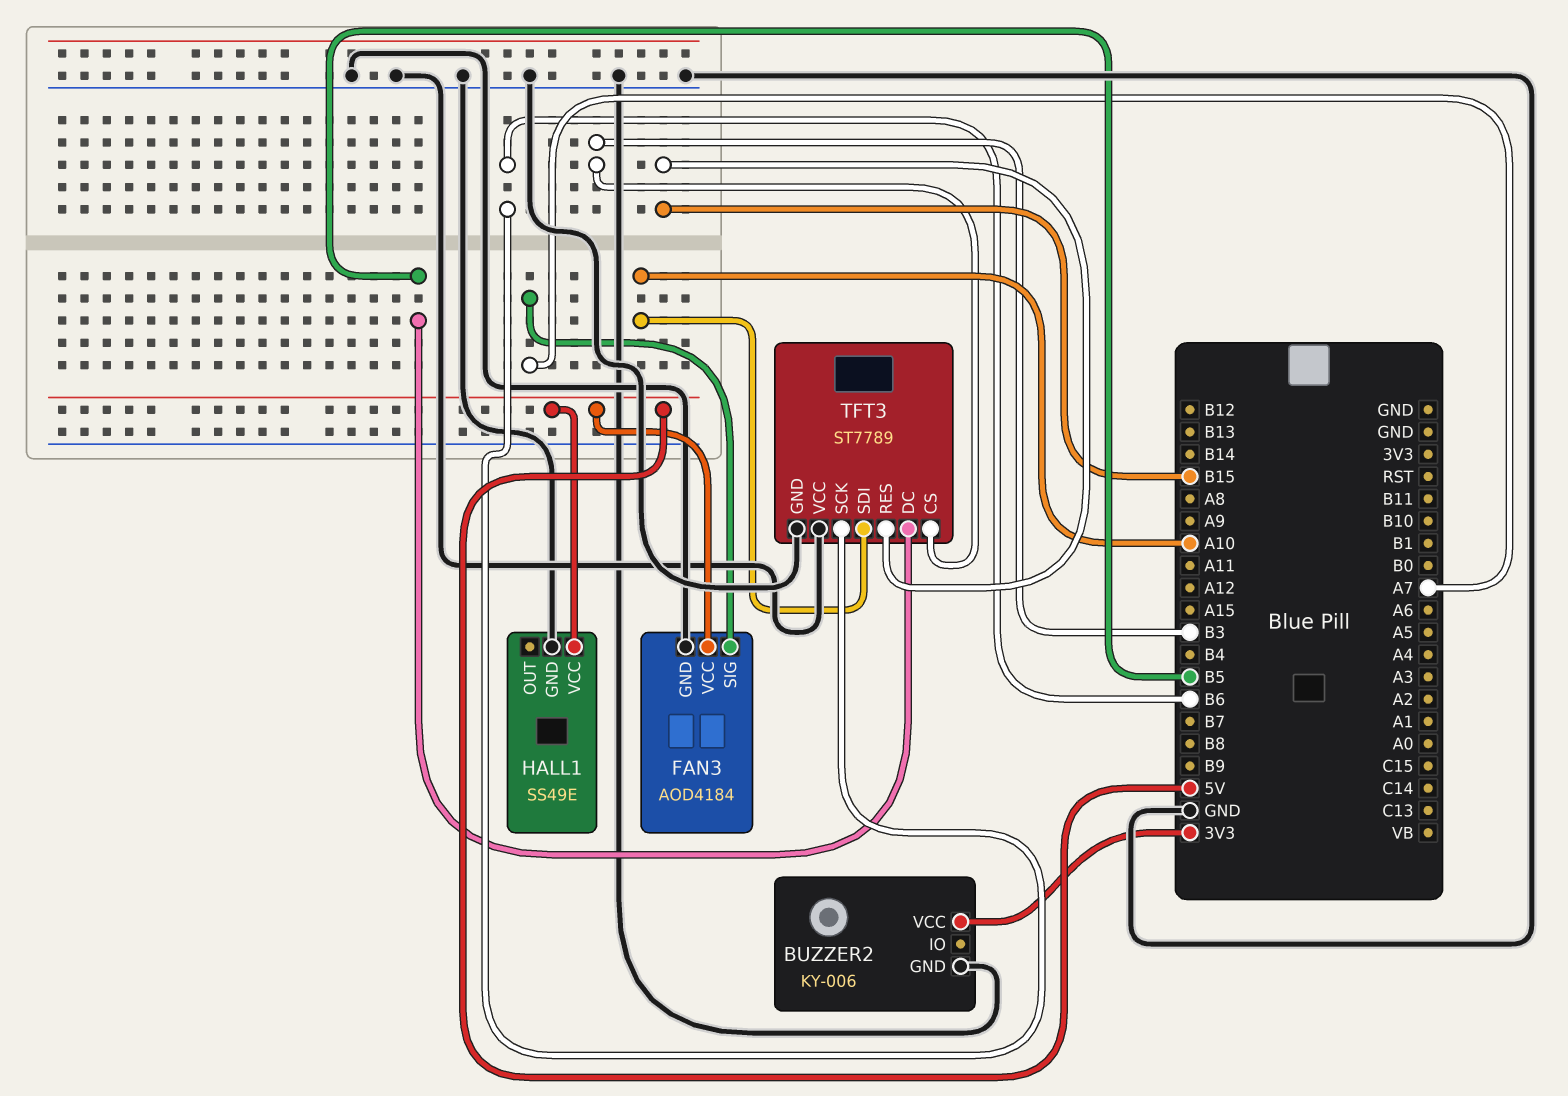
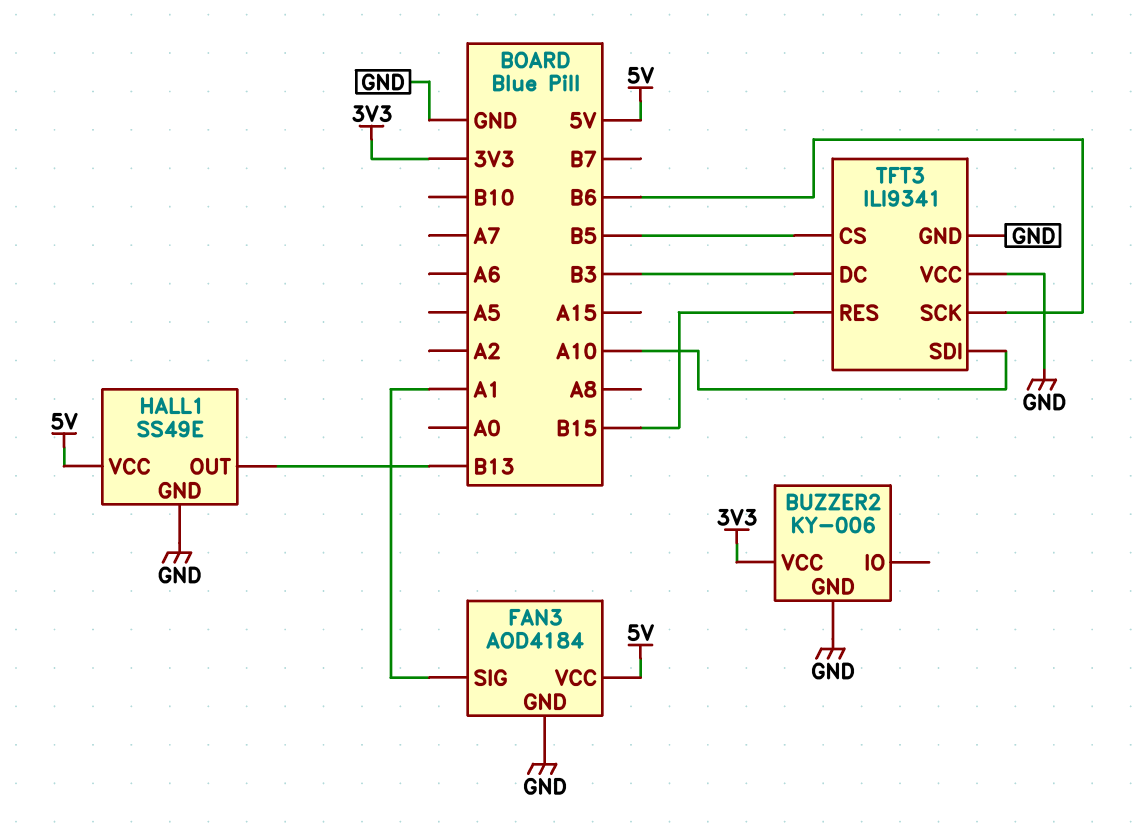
FAN3 pin SIG: A7 -> A1
HALL1 pin OUT: none -> B13
TFT3: ST7789 -> ILI9341
TFT3 pin CS: B3 -> B5
TFT3 pin DC: B5 -> B3

